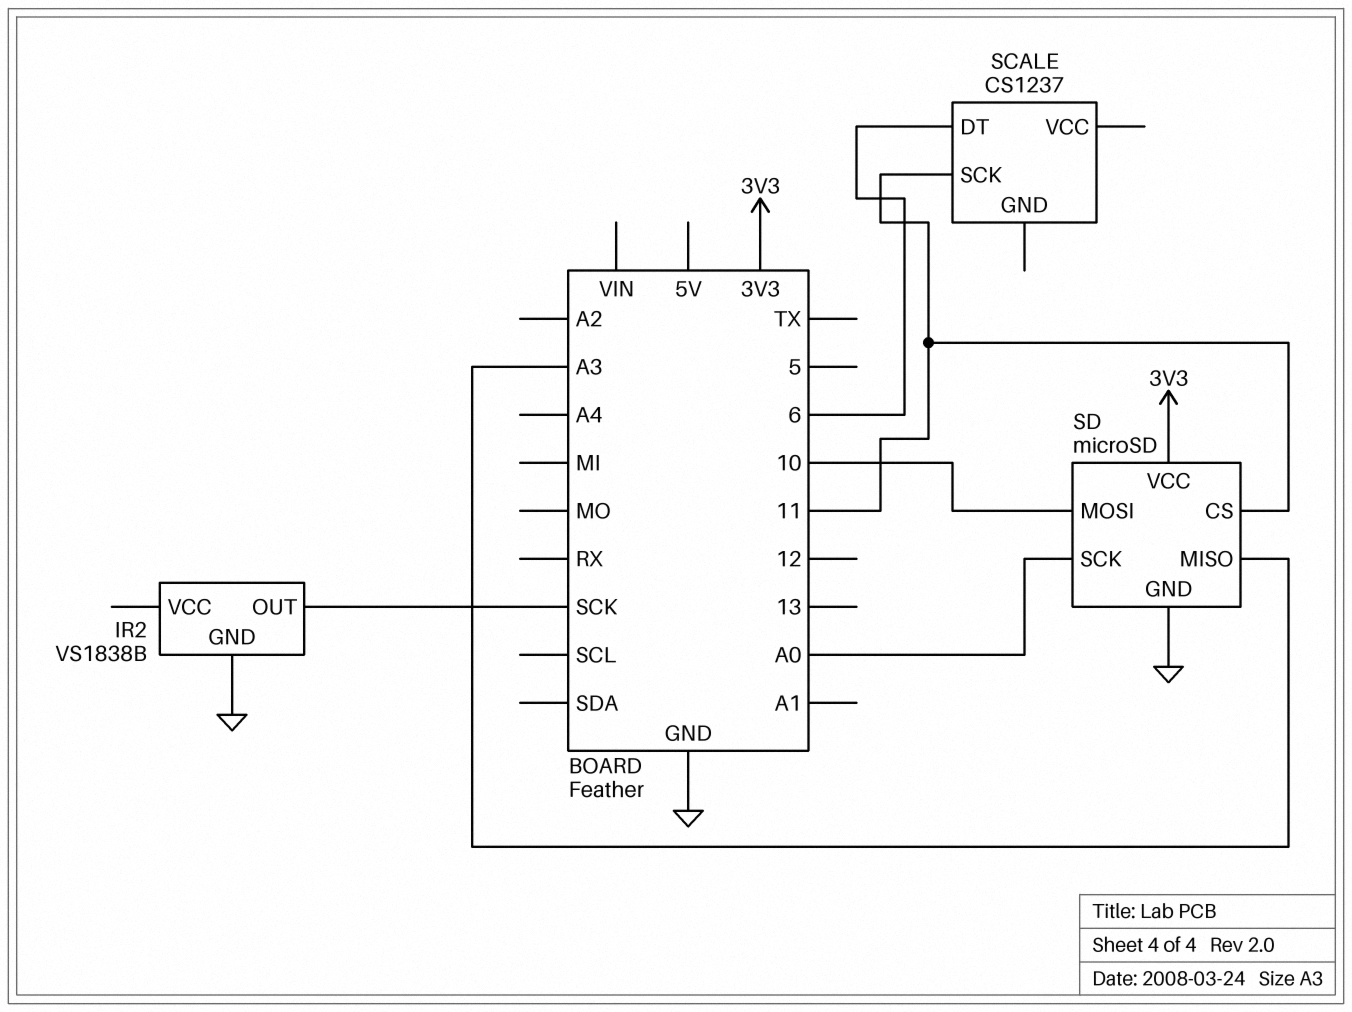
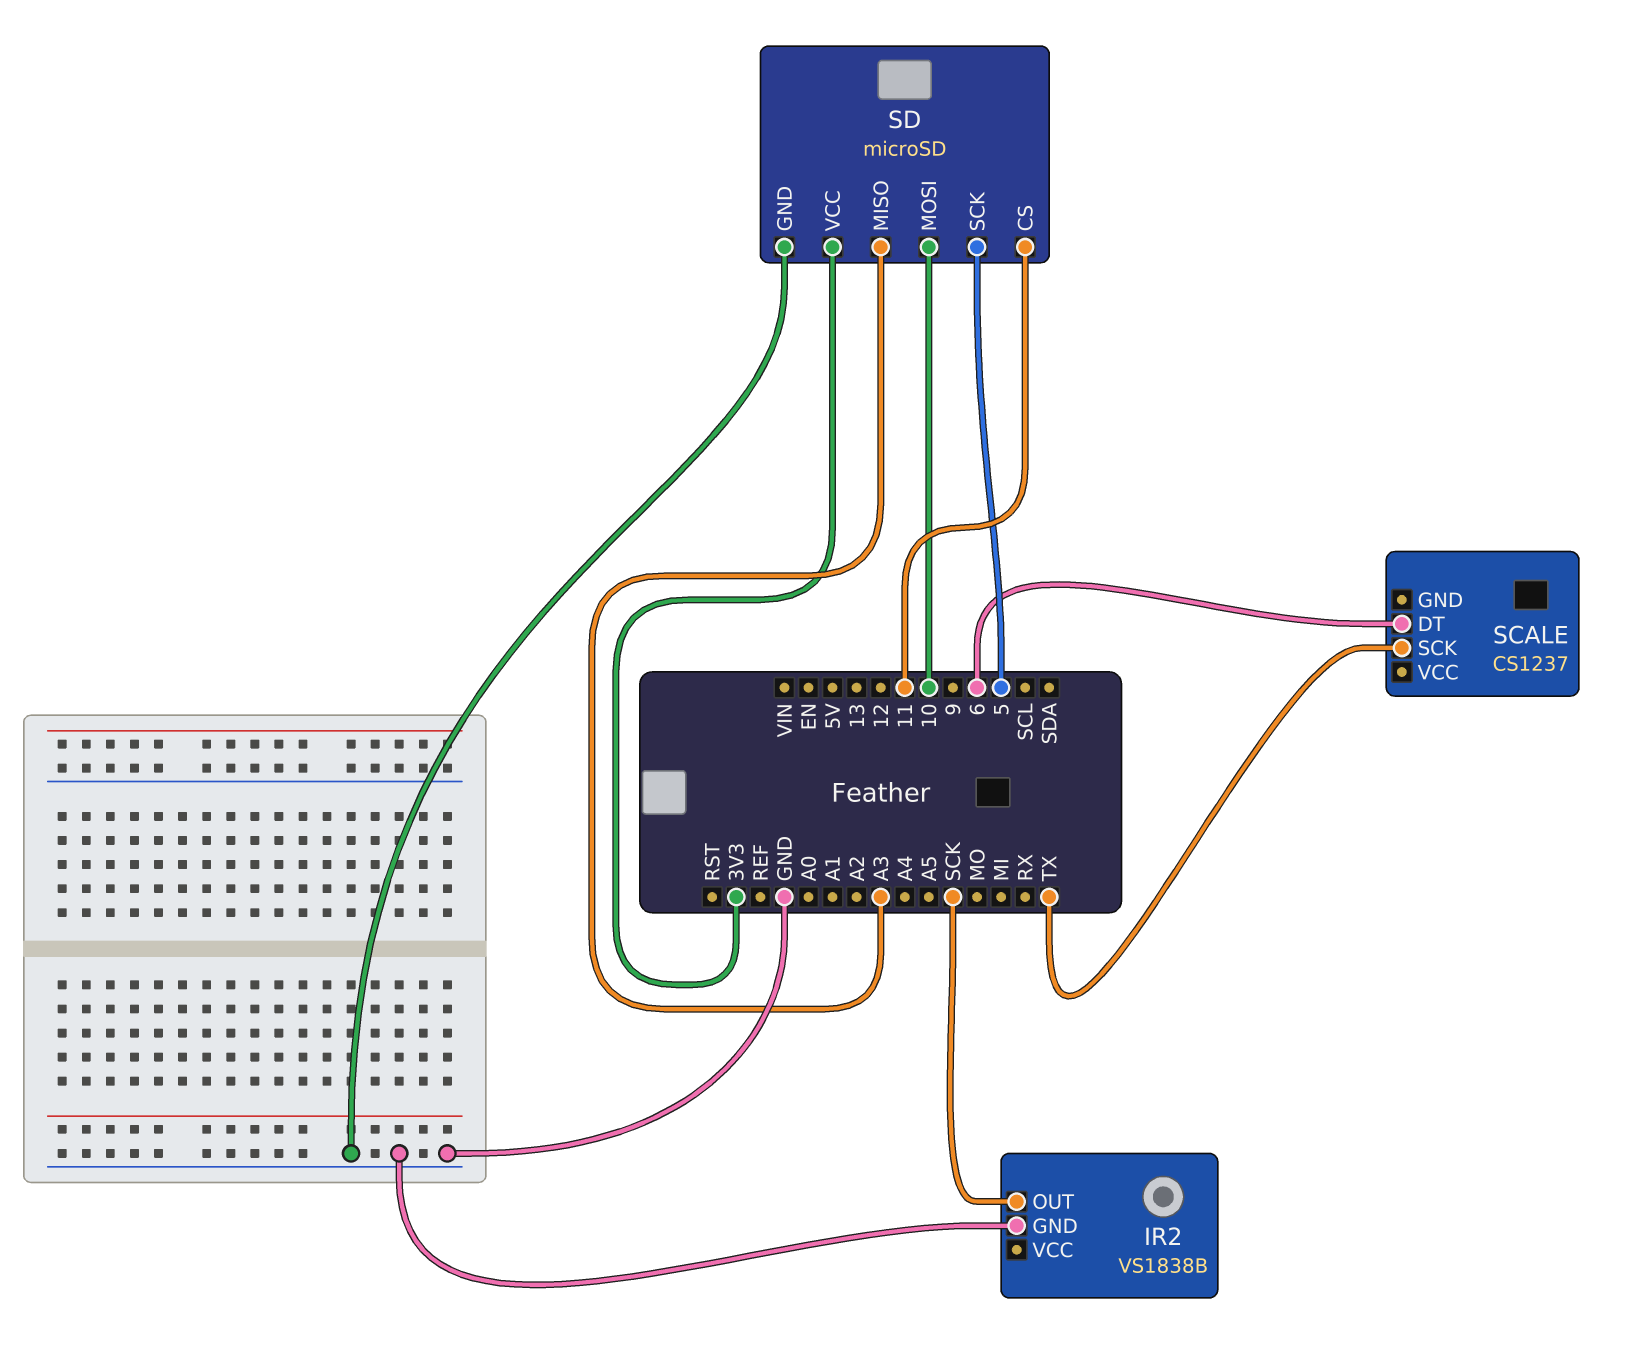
SCALE pin SCK: 11 -> TX
SD pin SCK: A0 -> 5

